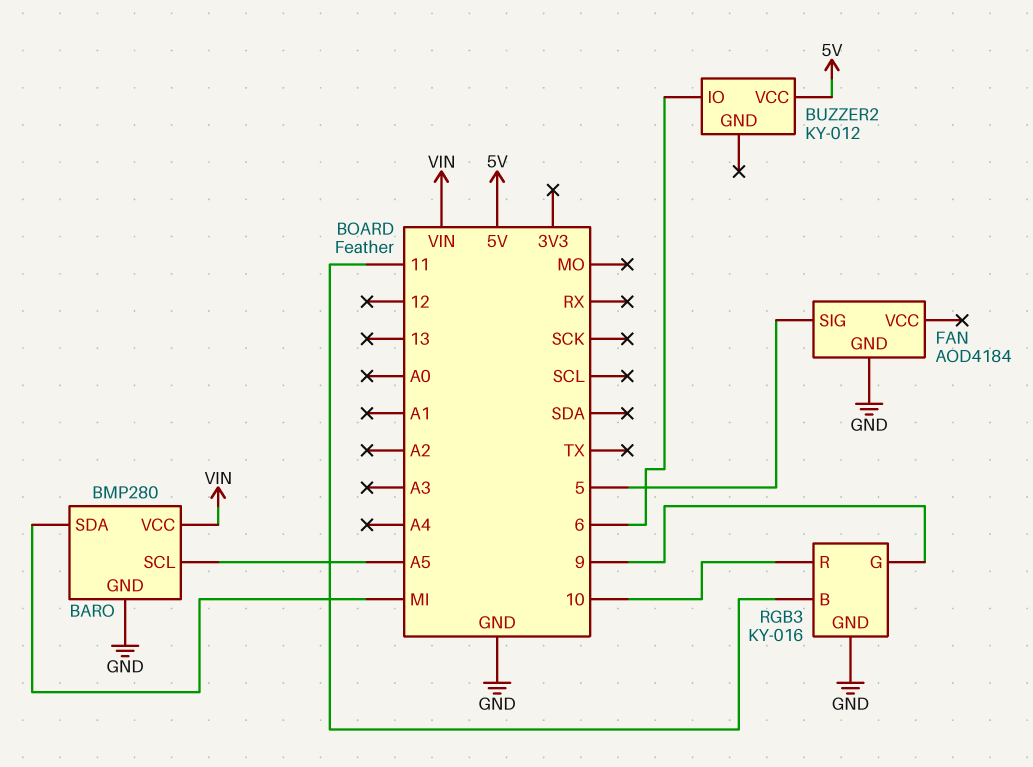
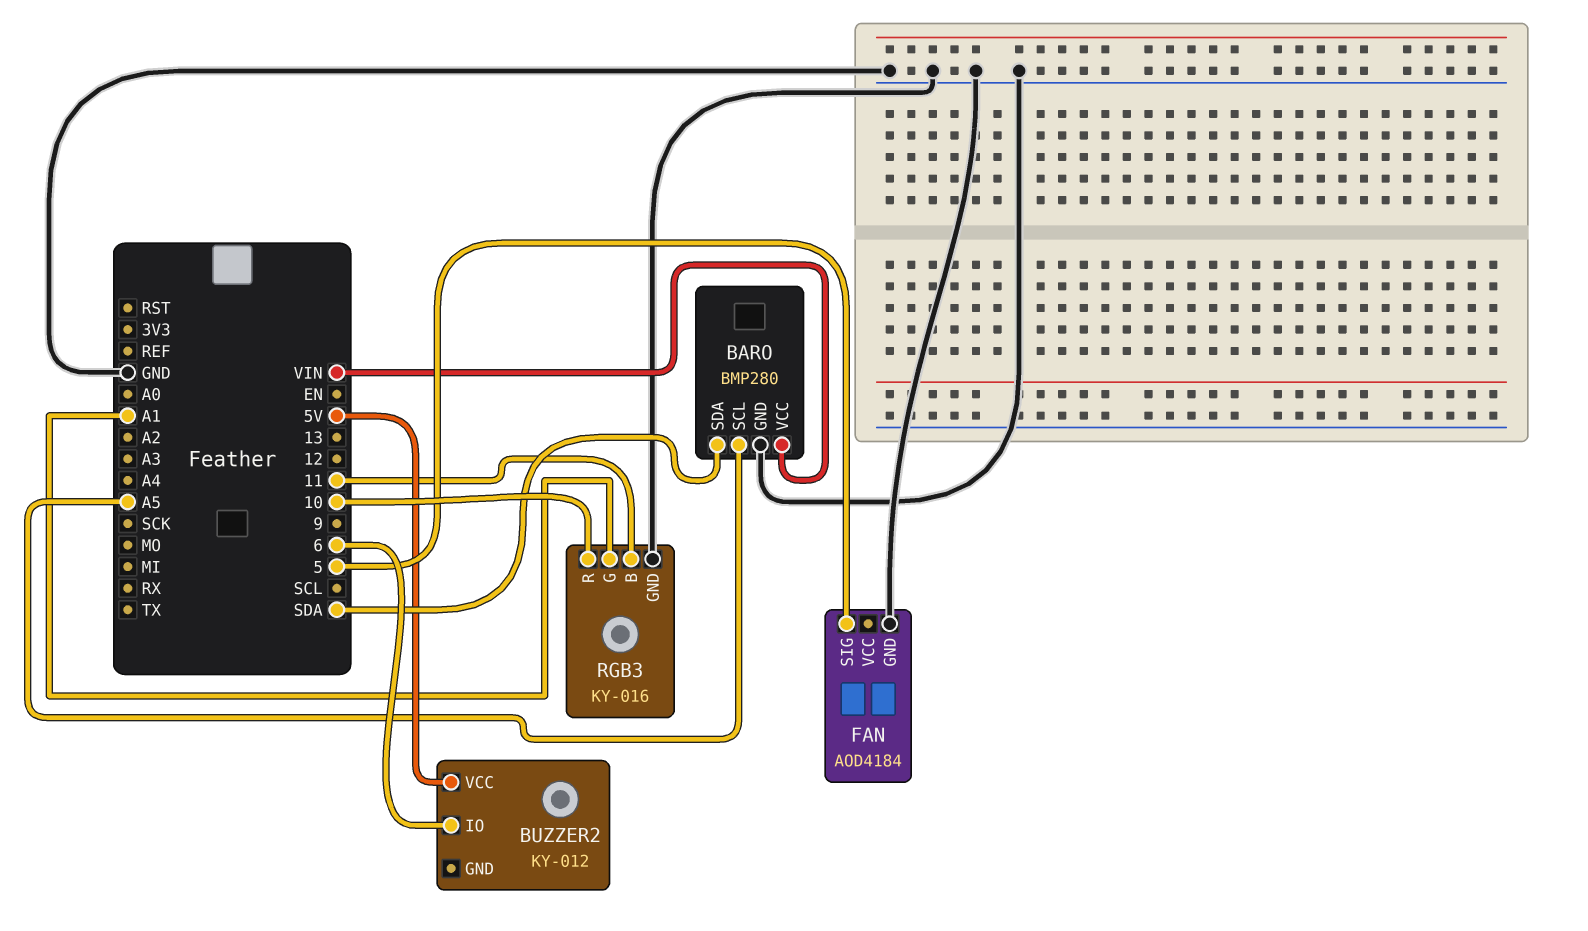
BARO pin SDA: MI -> SDA
RGB3 pin G: 9 -> A1

